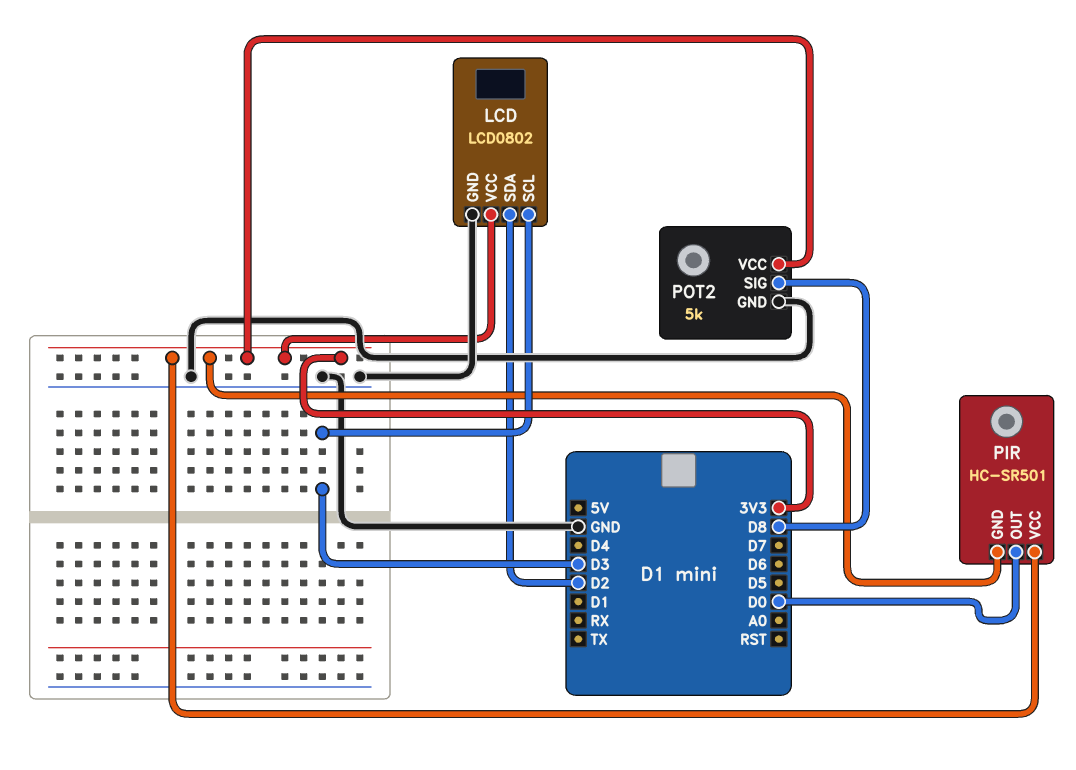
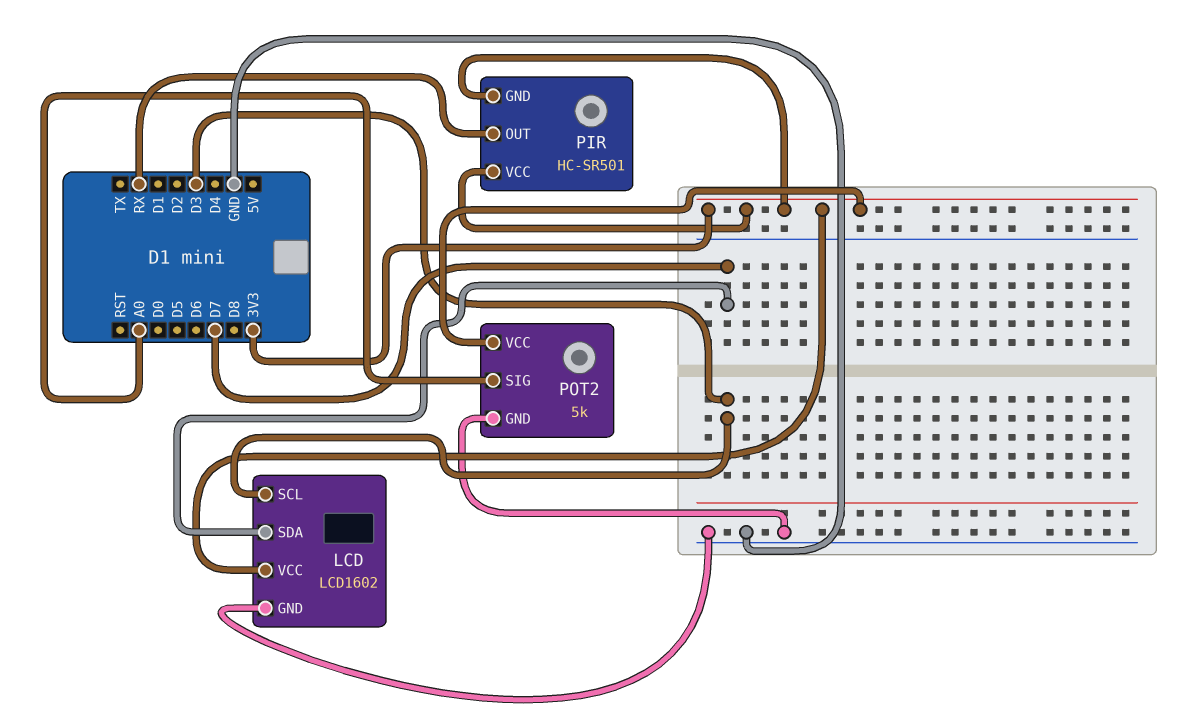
LCD: LCD0802 -> LCD1602
LCD pin SDA: D2 -> D7
PIR pin OUT: D0 -> RX
POT2 pin SIG: D8 -> A0

